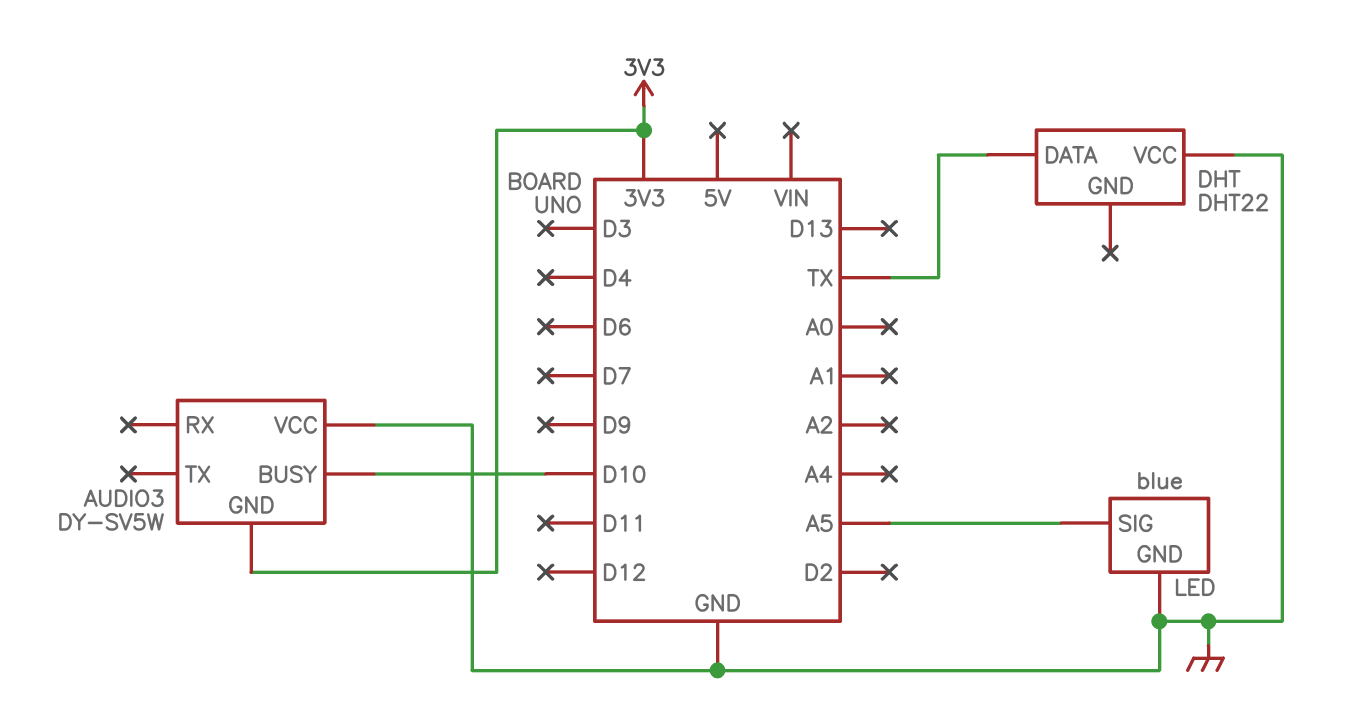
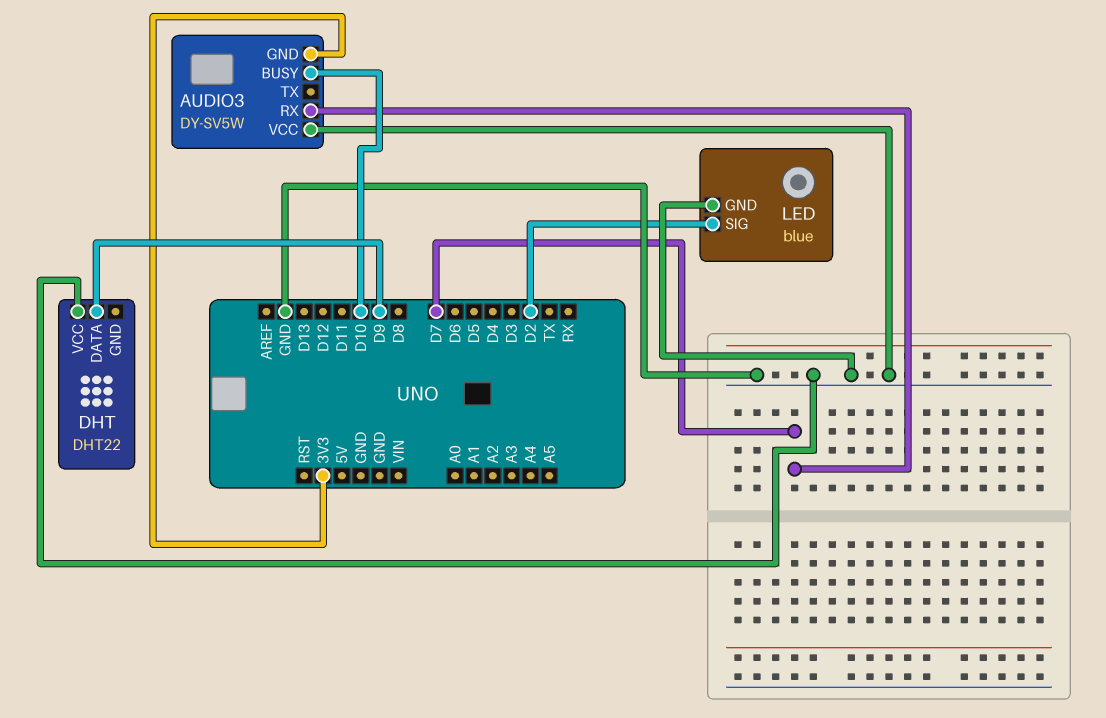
AUDIO3 pin RX: none -> D7
DHT pin DATA: TX -> D9
LED pin SIG: A5 -> D2

